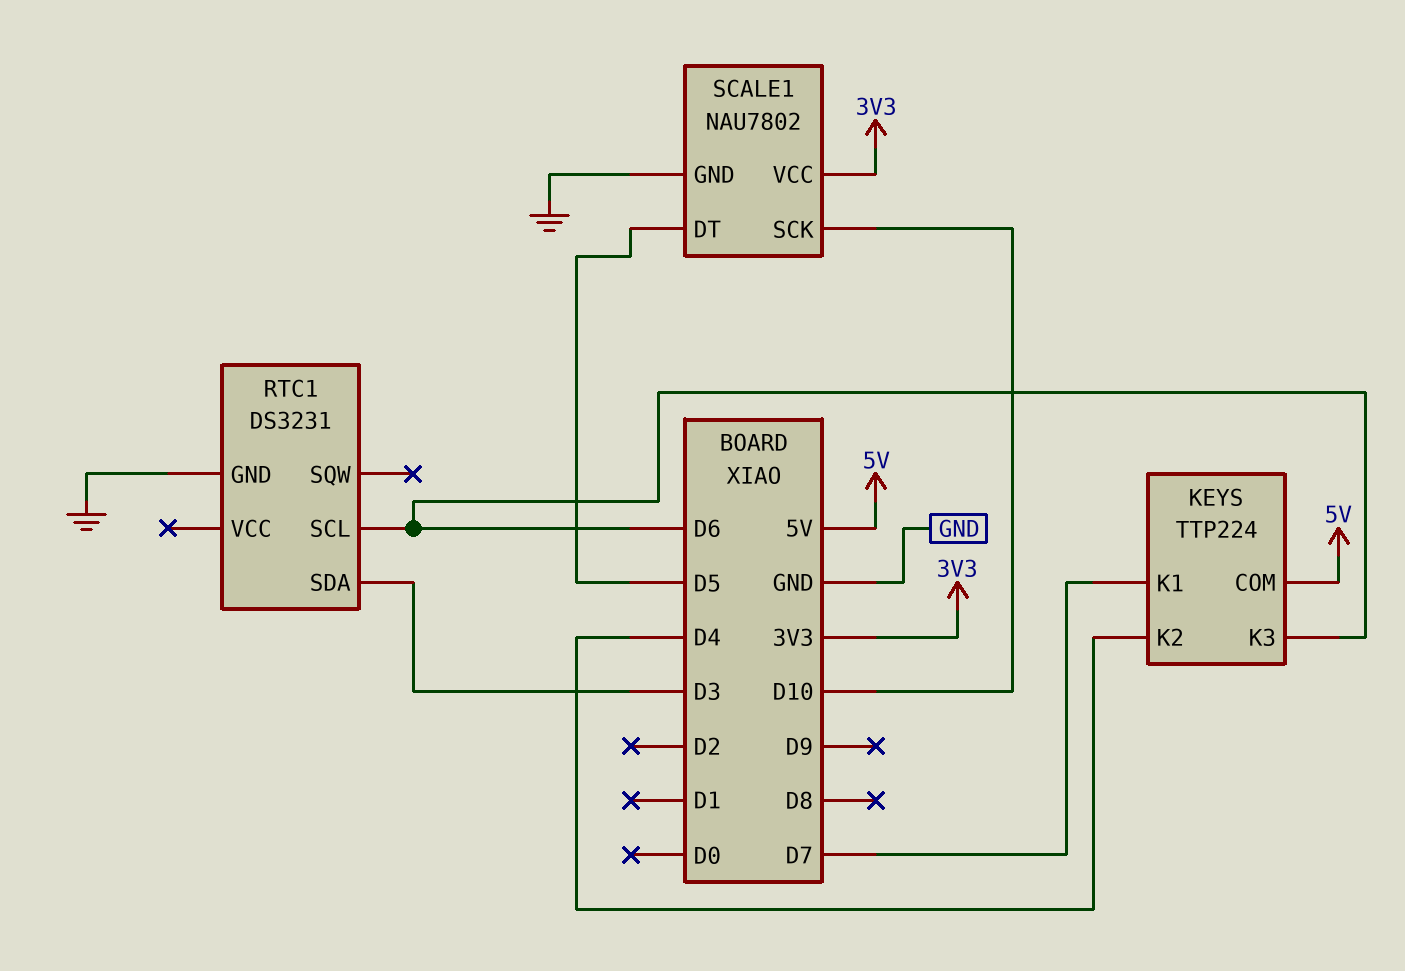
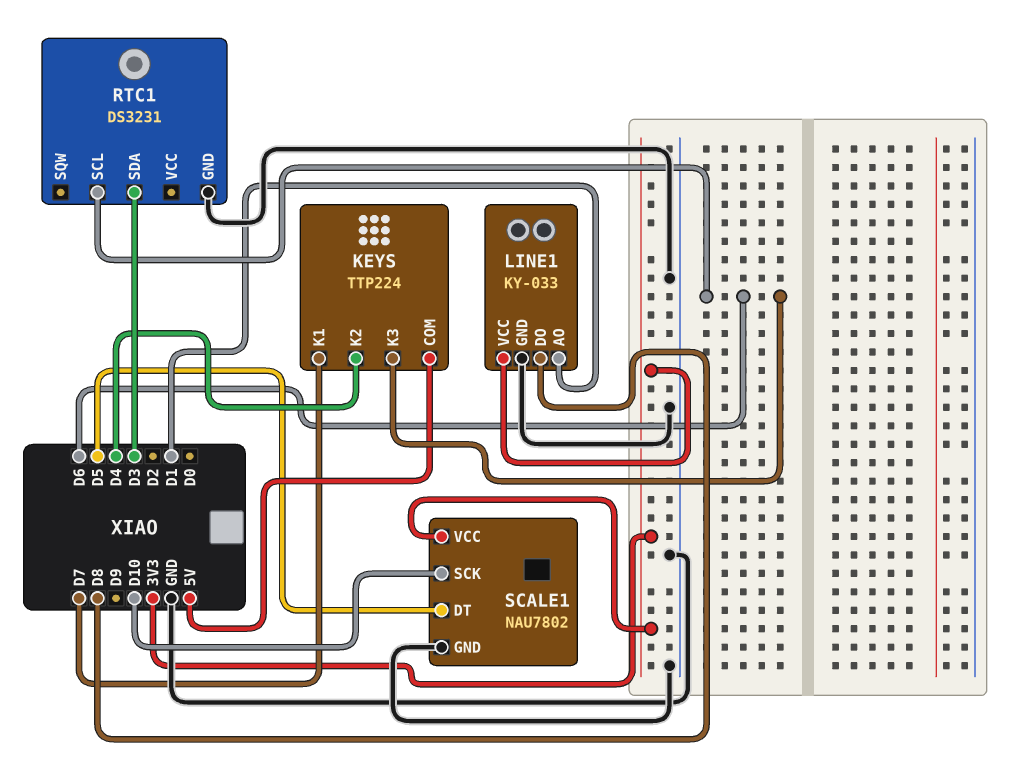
LINE1: none -> KY-033
LINE1 pin AO: none -> D1
LINE1 pin DO: none -> D8
LINE1 pin GND: none -> GND
LINE1 pin VCC: none -> 3V3

